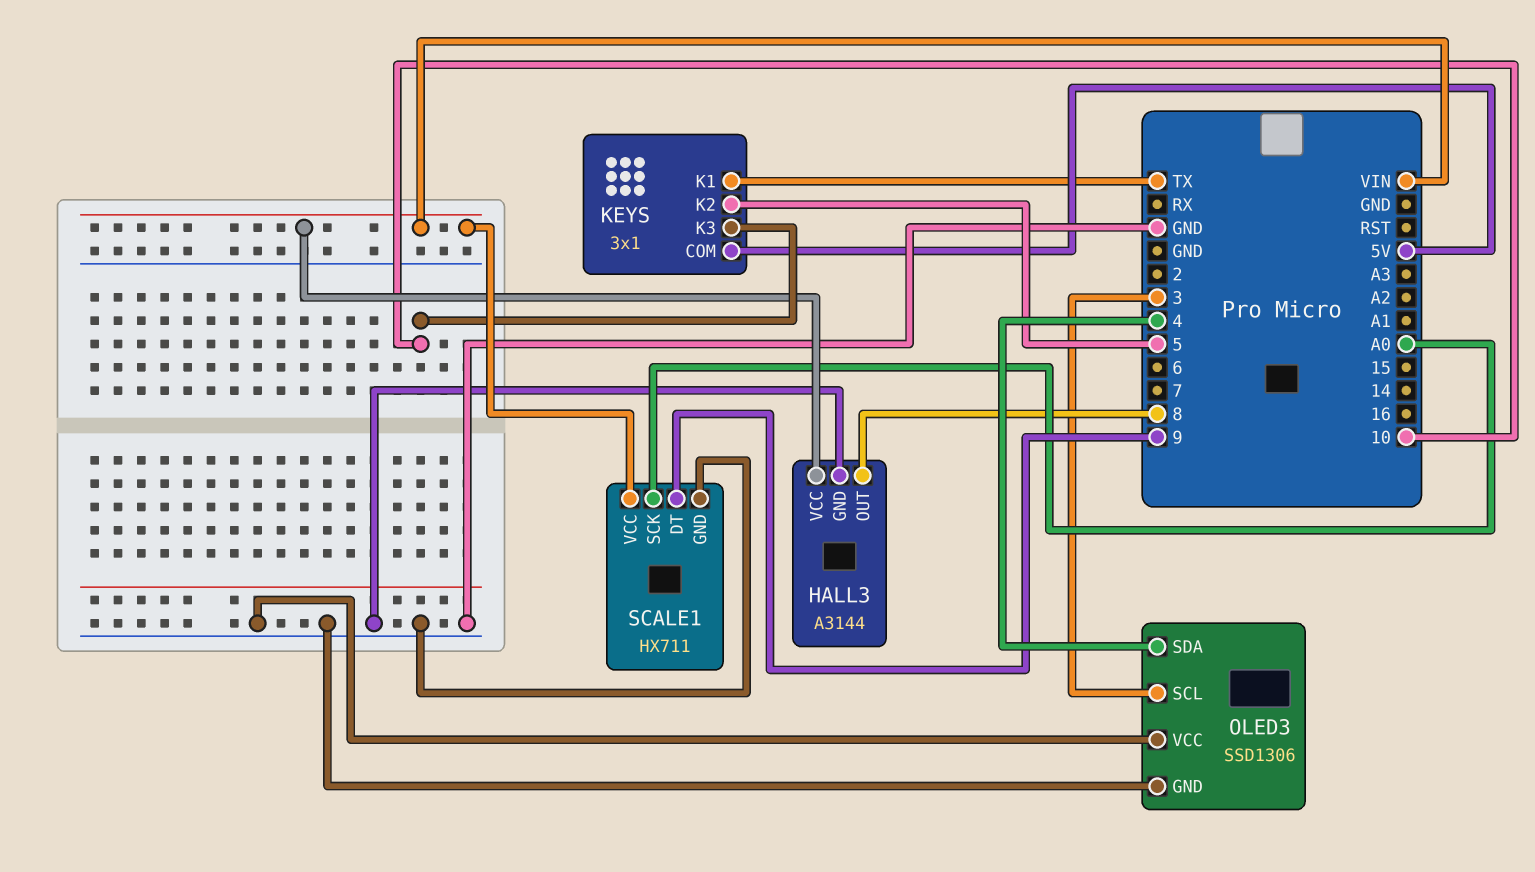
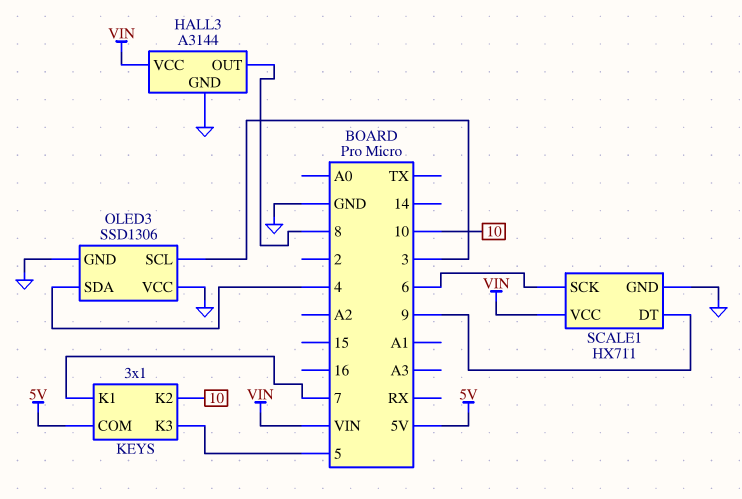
KEYS pin K1: TX -> 7
KEYS pin K2: 5 -> 10
KEYS pin K3: 10 -> 5
SCALE1 pin SCK: A0 -> 6

